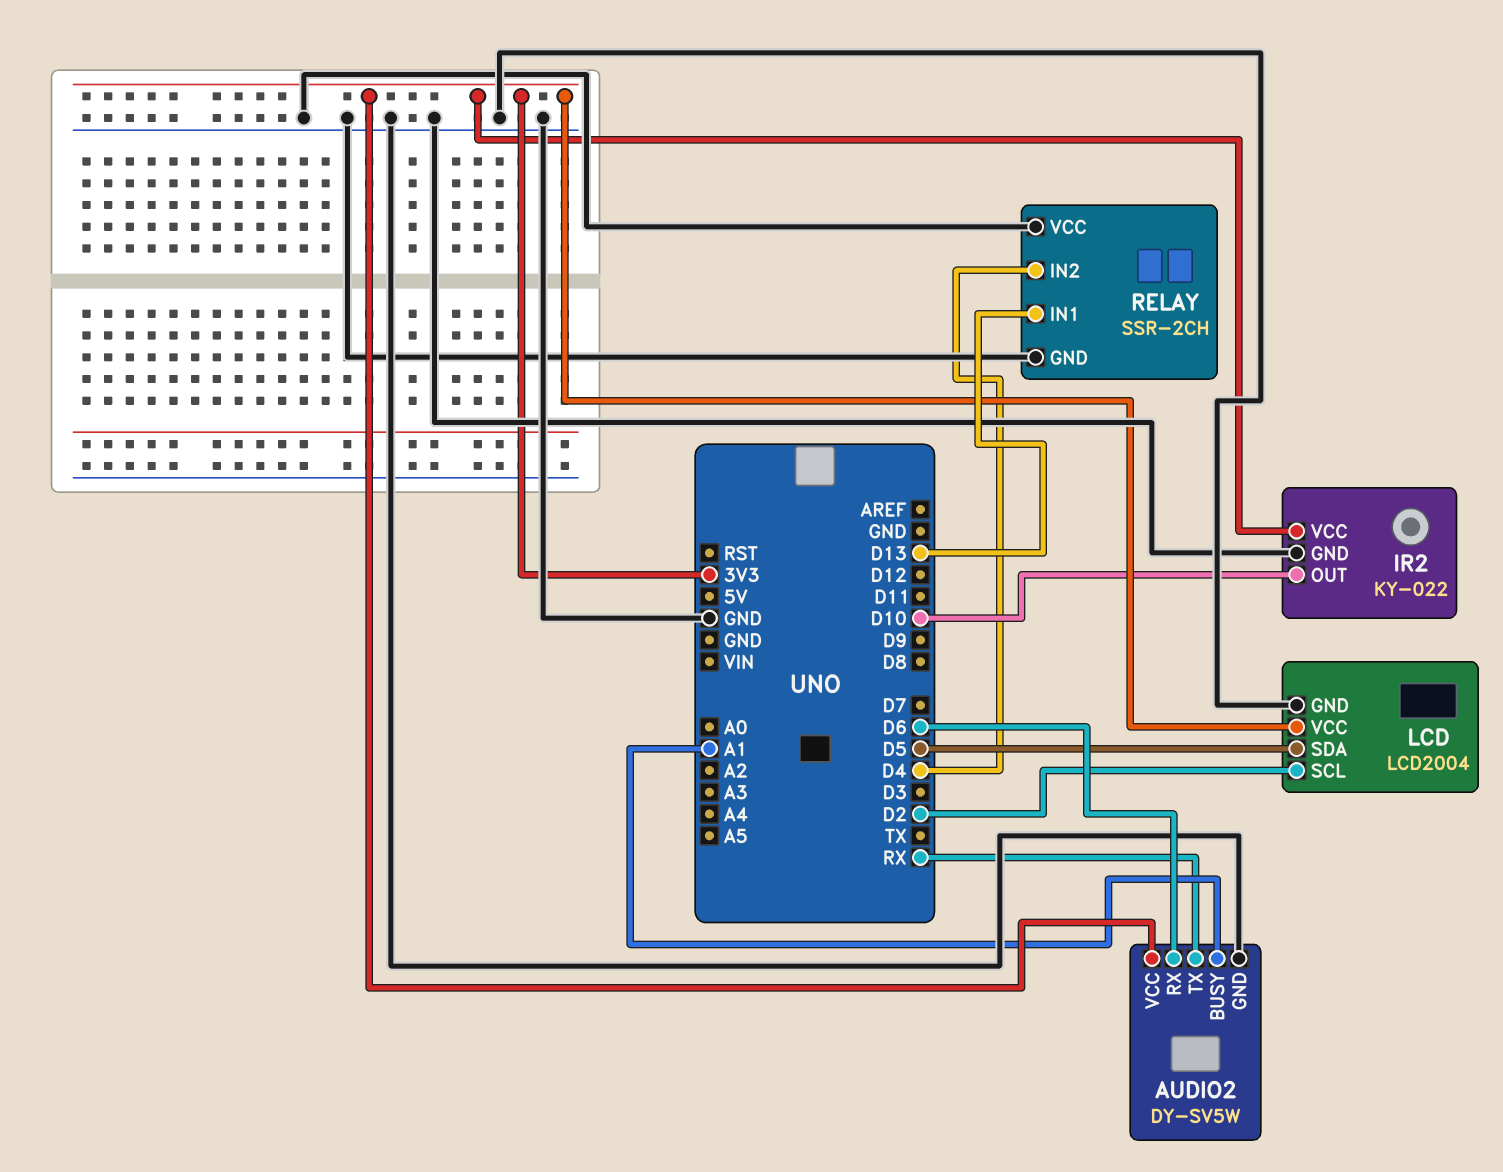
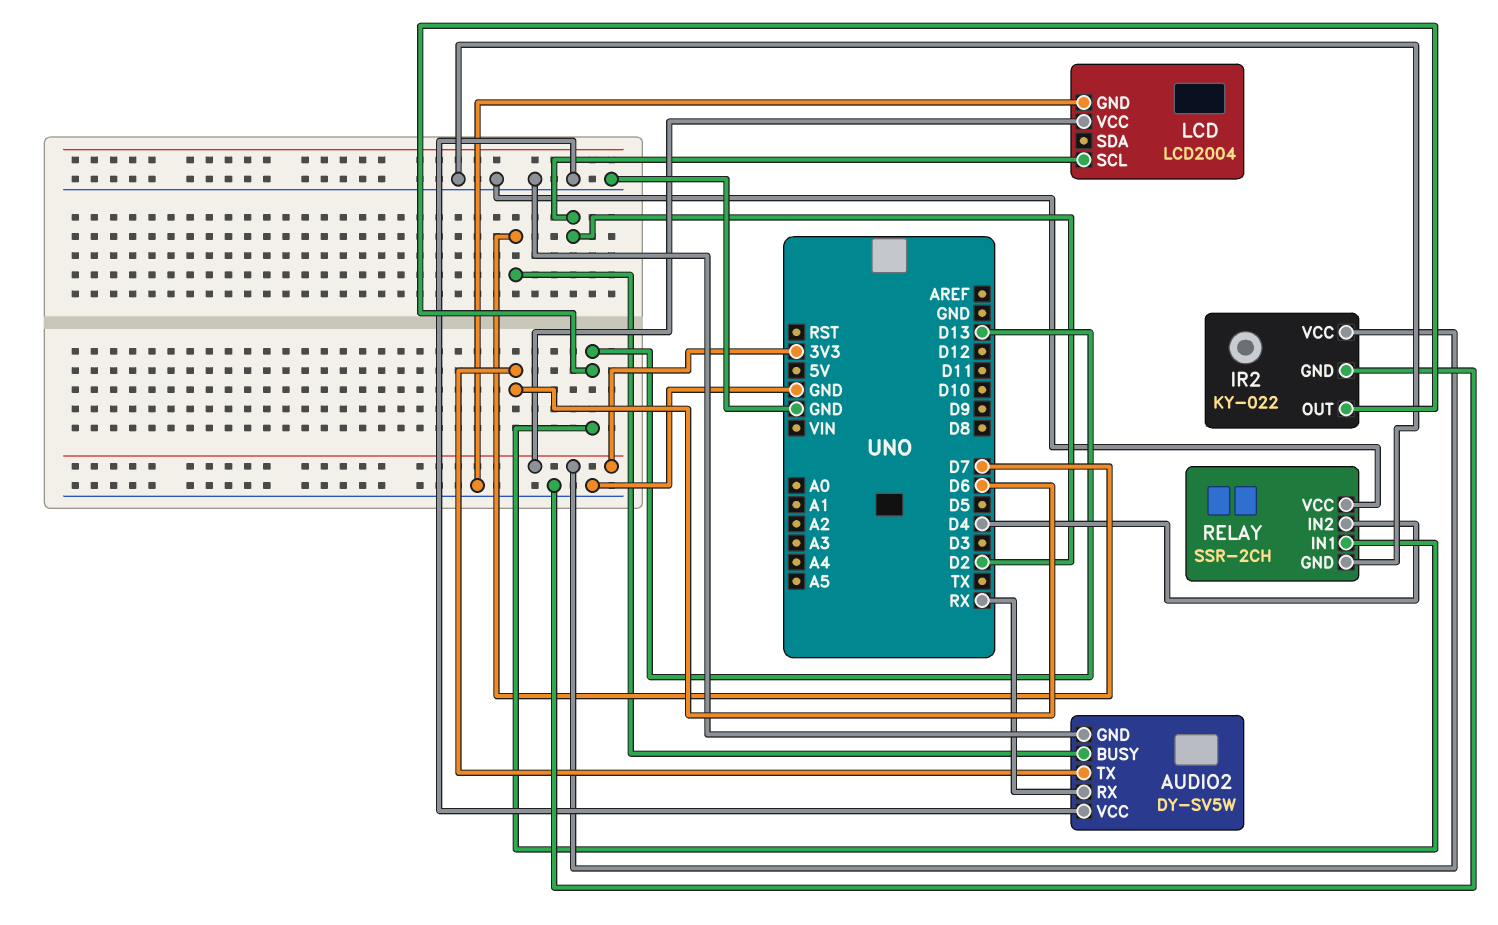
AUDIO2 pin BUSY: A1 -> D7
AUDIO2 pin RX: D6 -> RX
AUDIO2 pin TX: RX -> D6
AUDIO2 pin VCC: 3V3 -> GND
IR2 pin OUT: D10 -> D13
LCD pin SDA: D5 -> none

